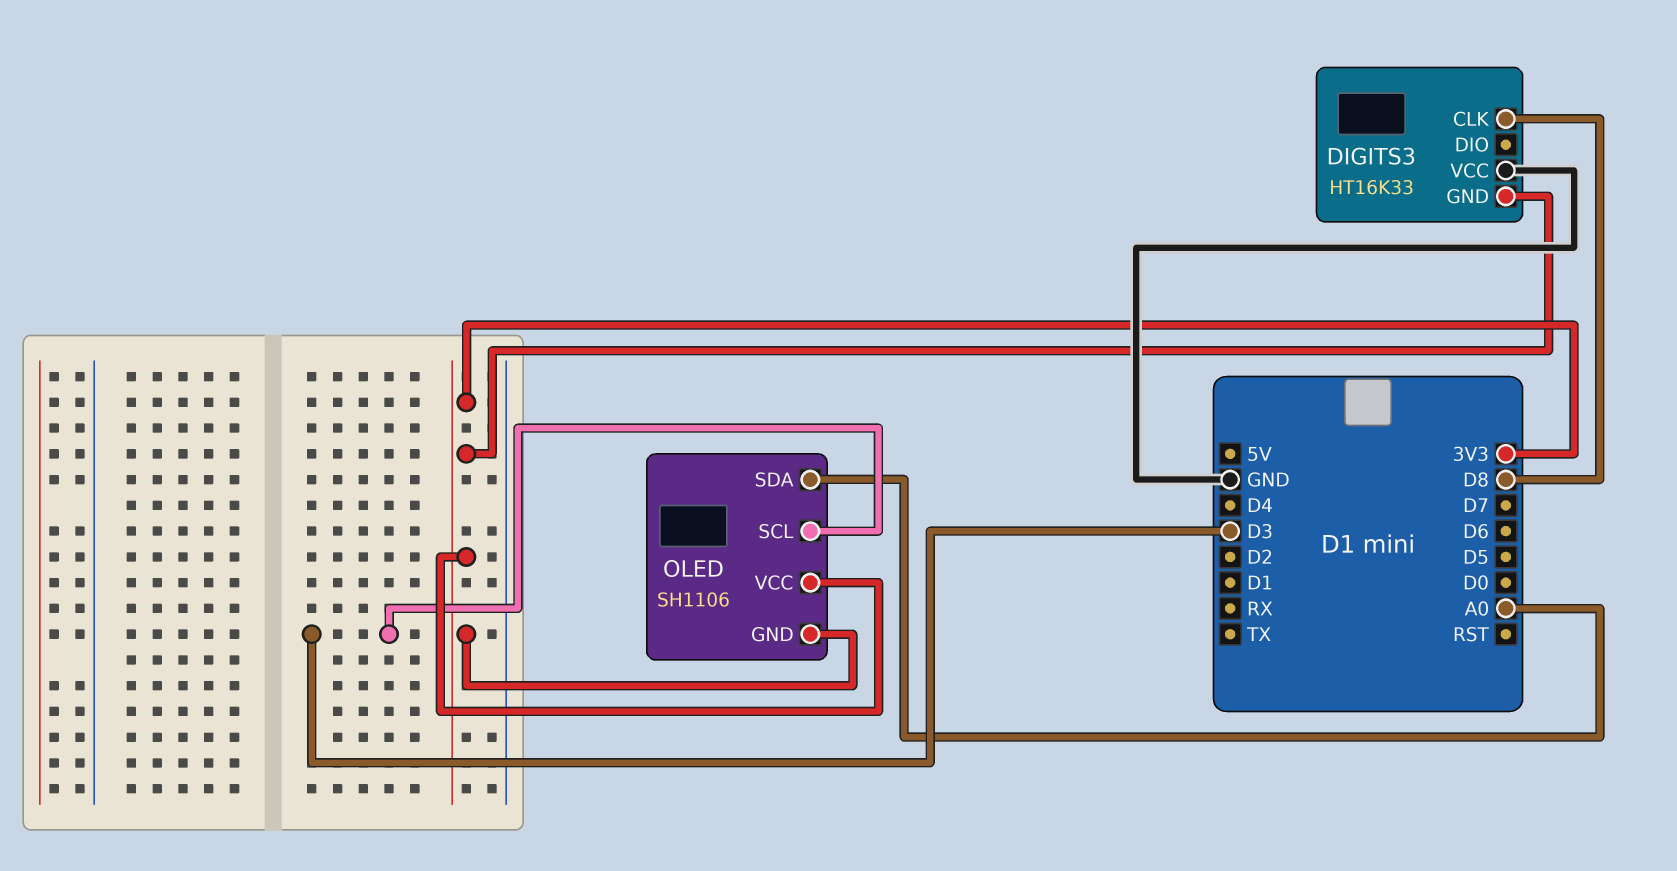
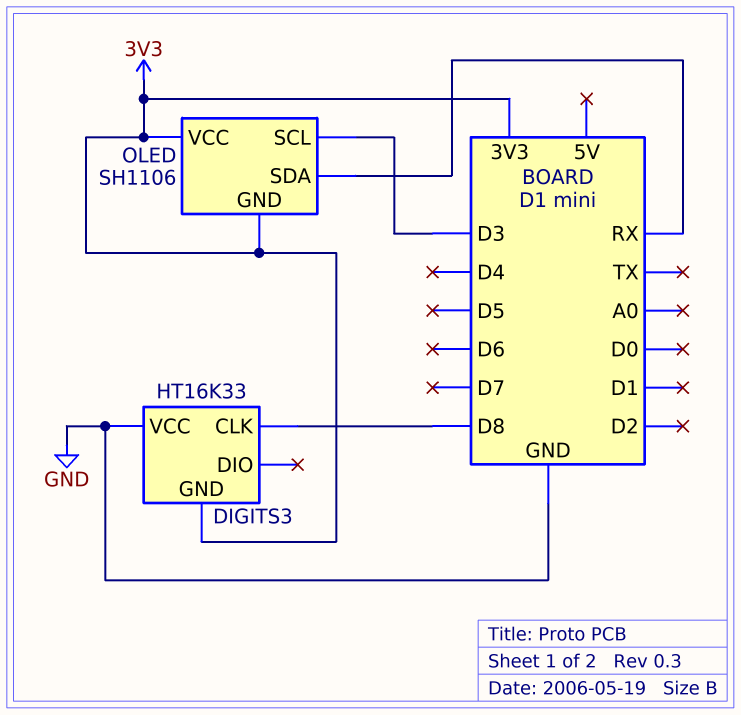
OLED pin SDA: A0 -> RX

